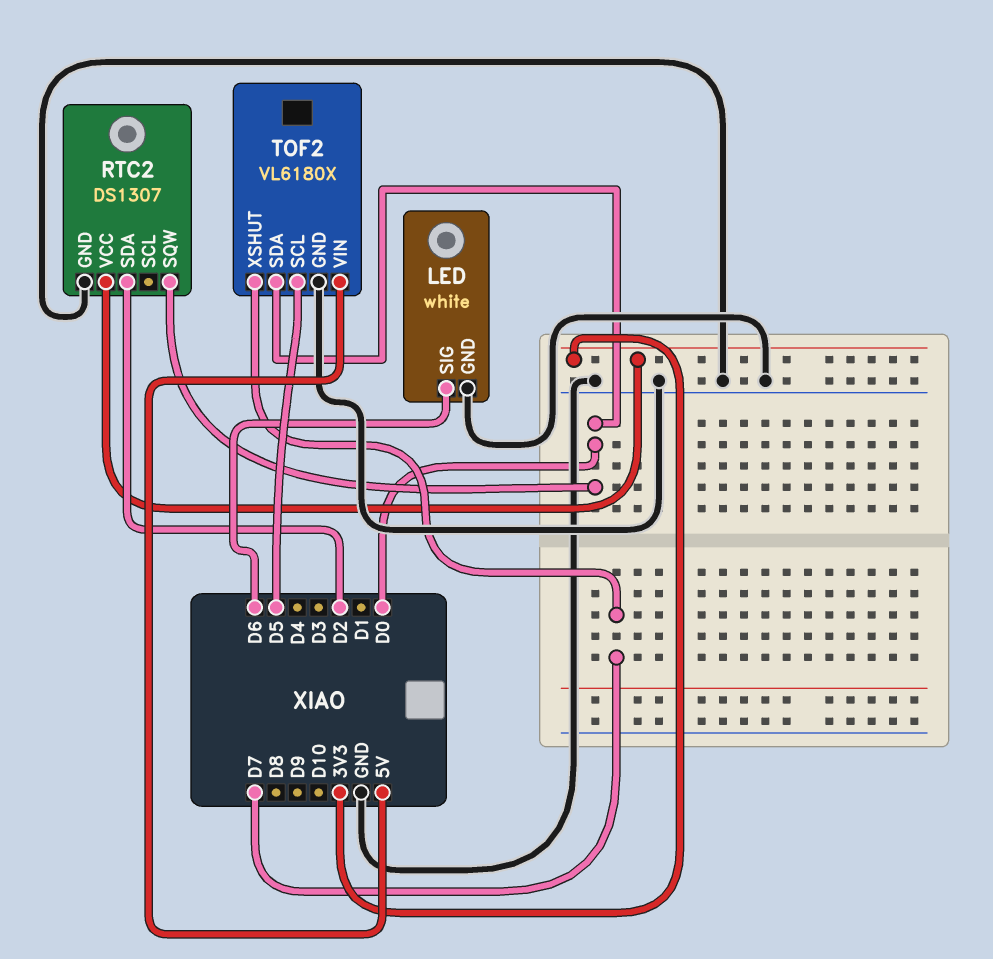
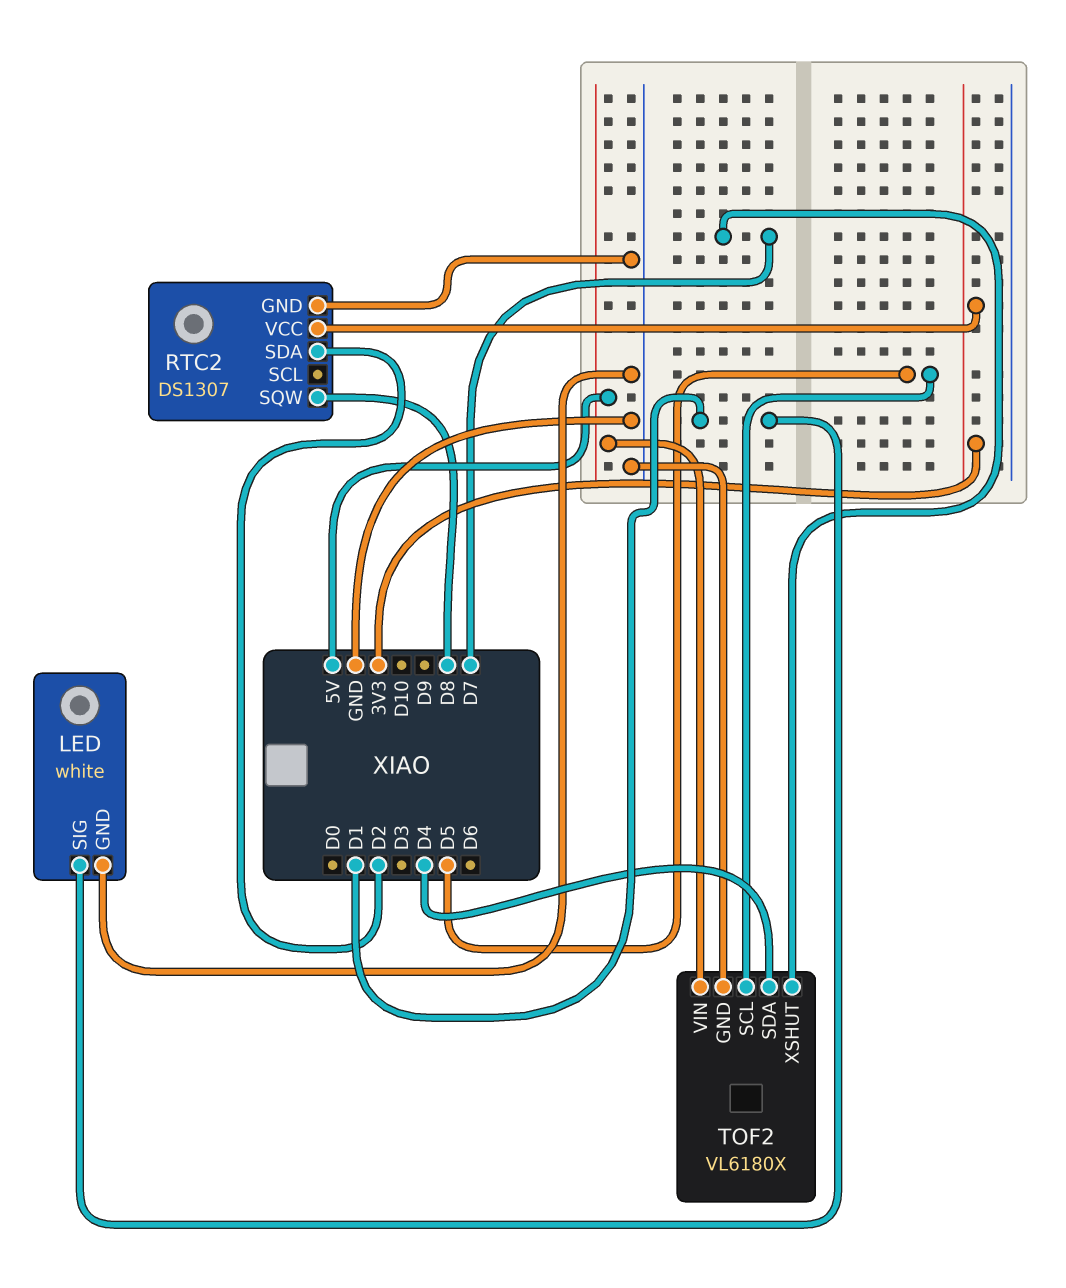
LED pin SIG: D6 -> D1
RTC2 pin SQW: D0 -> D8
TOF2 pin SDA: D0 -> D4

